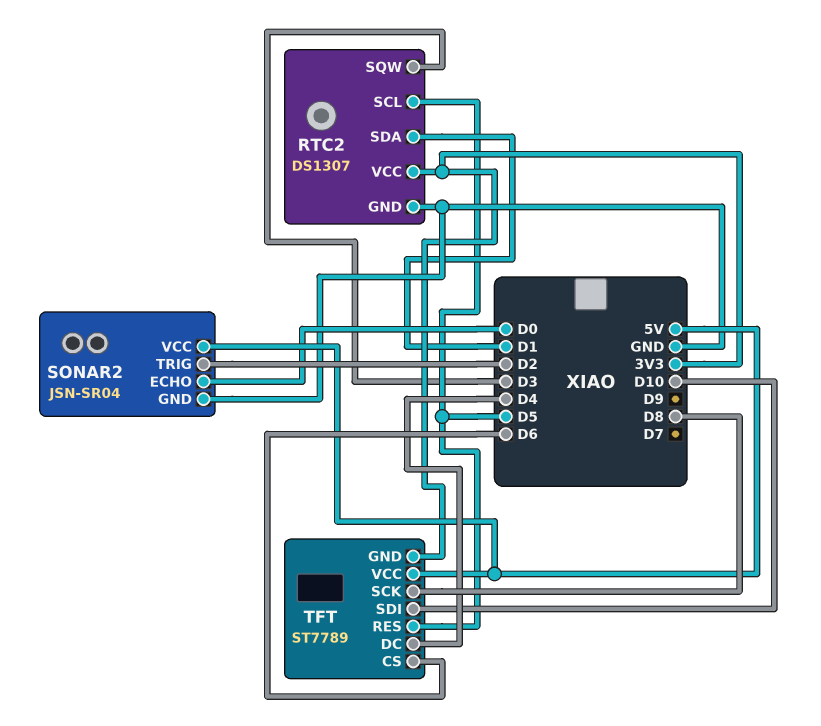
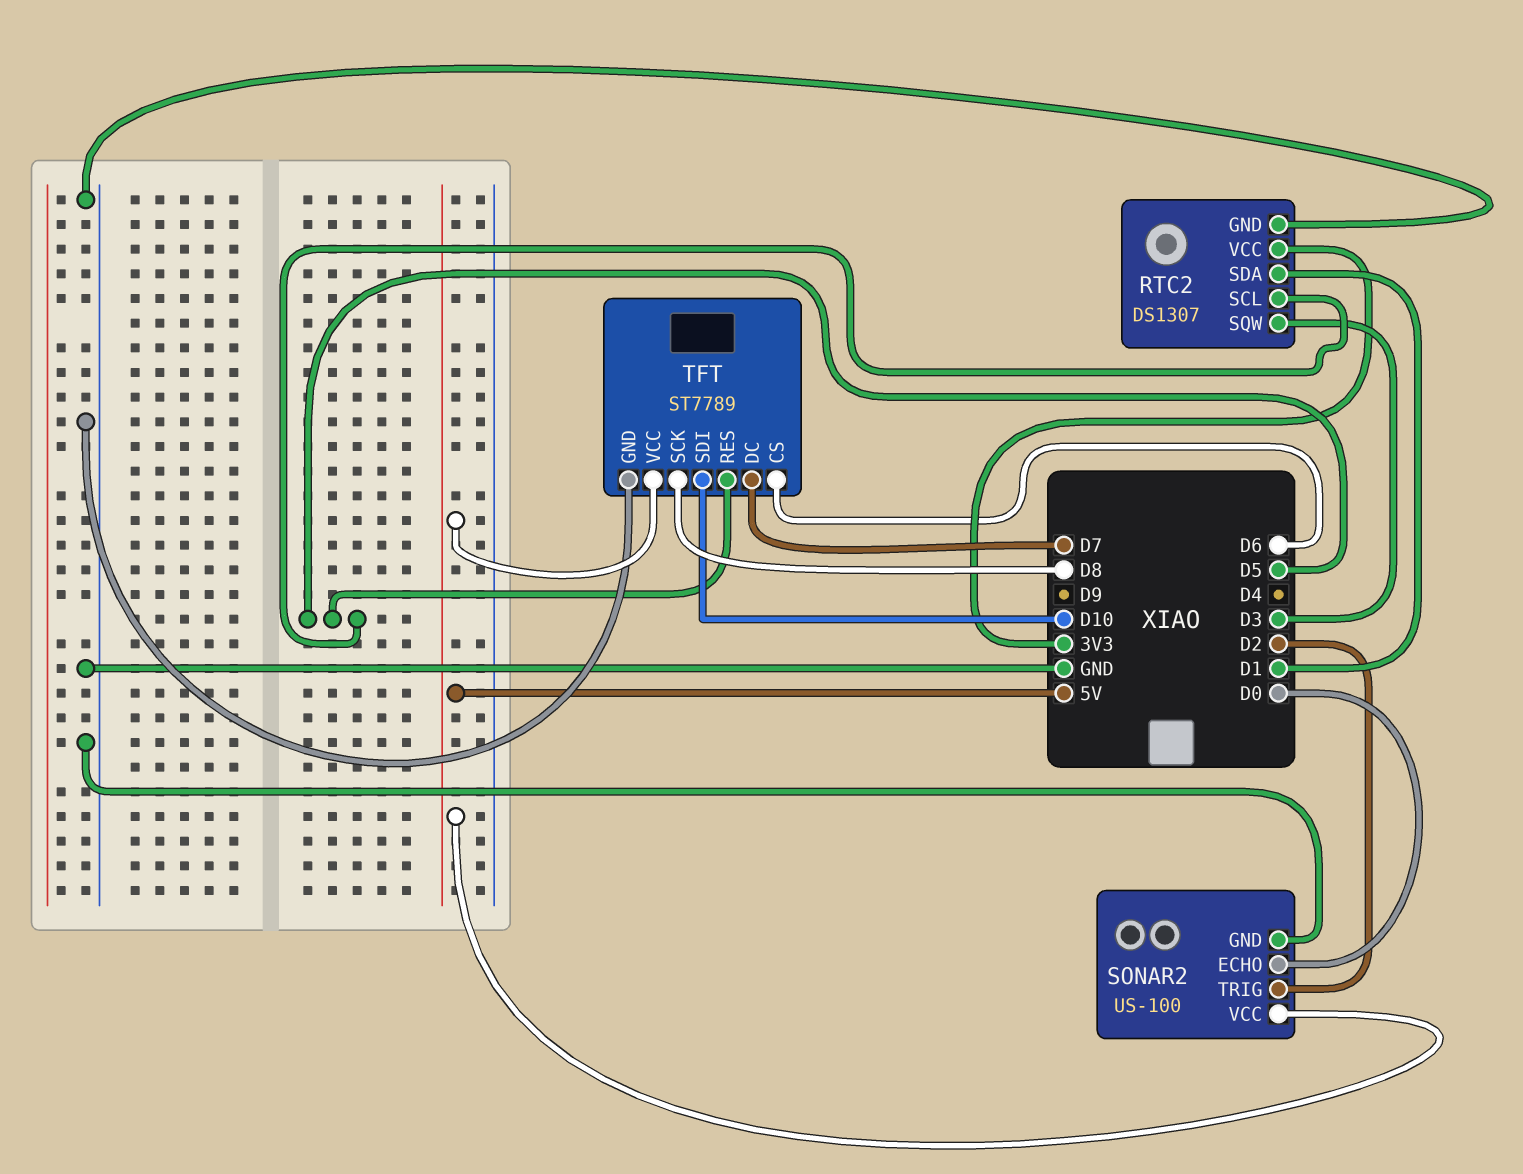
SONAR2: JSN-SR04 -> US-100
TFT pin DC: D4 -> D7
TFT pin GND: 3V3 -> GND

